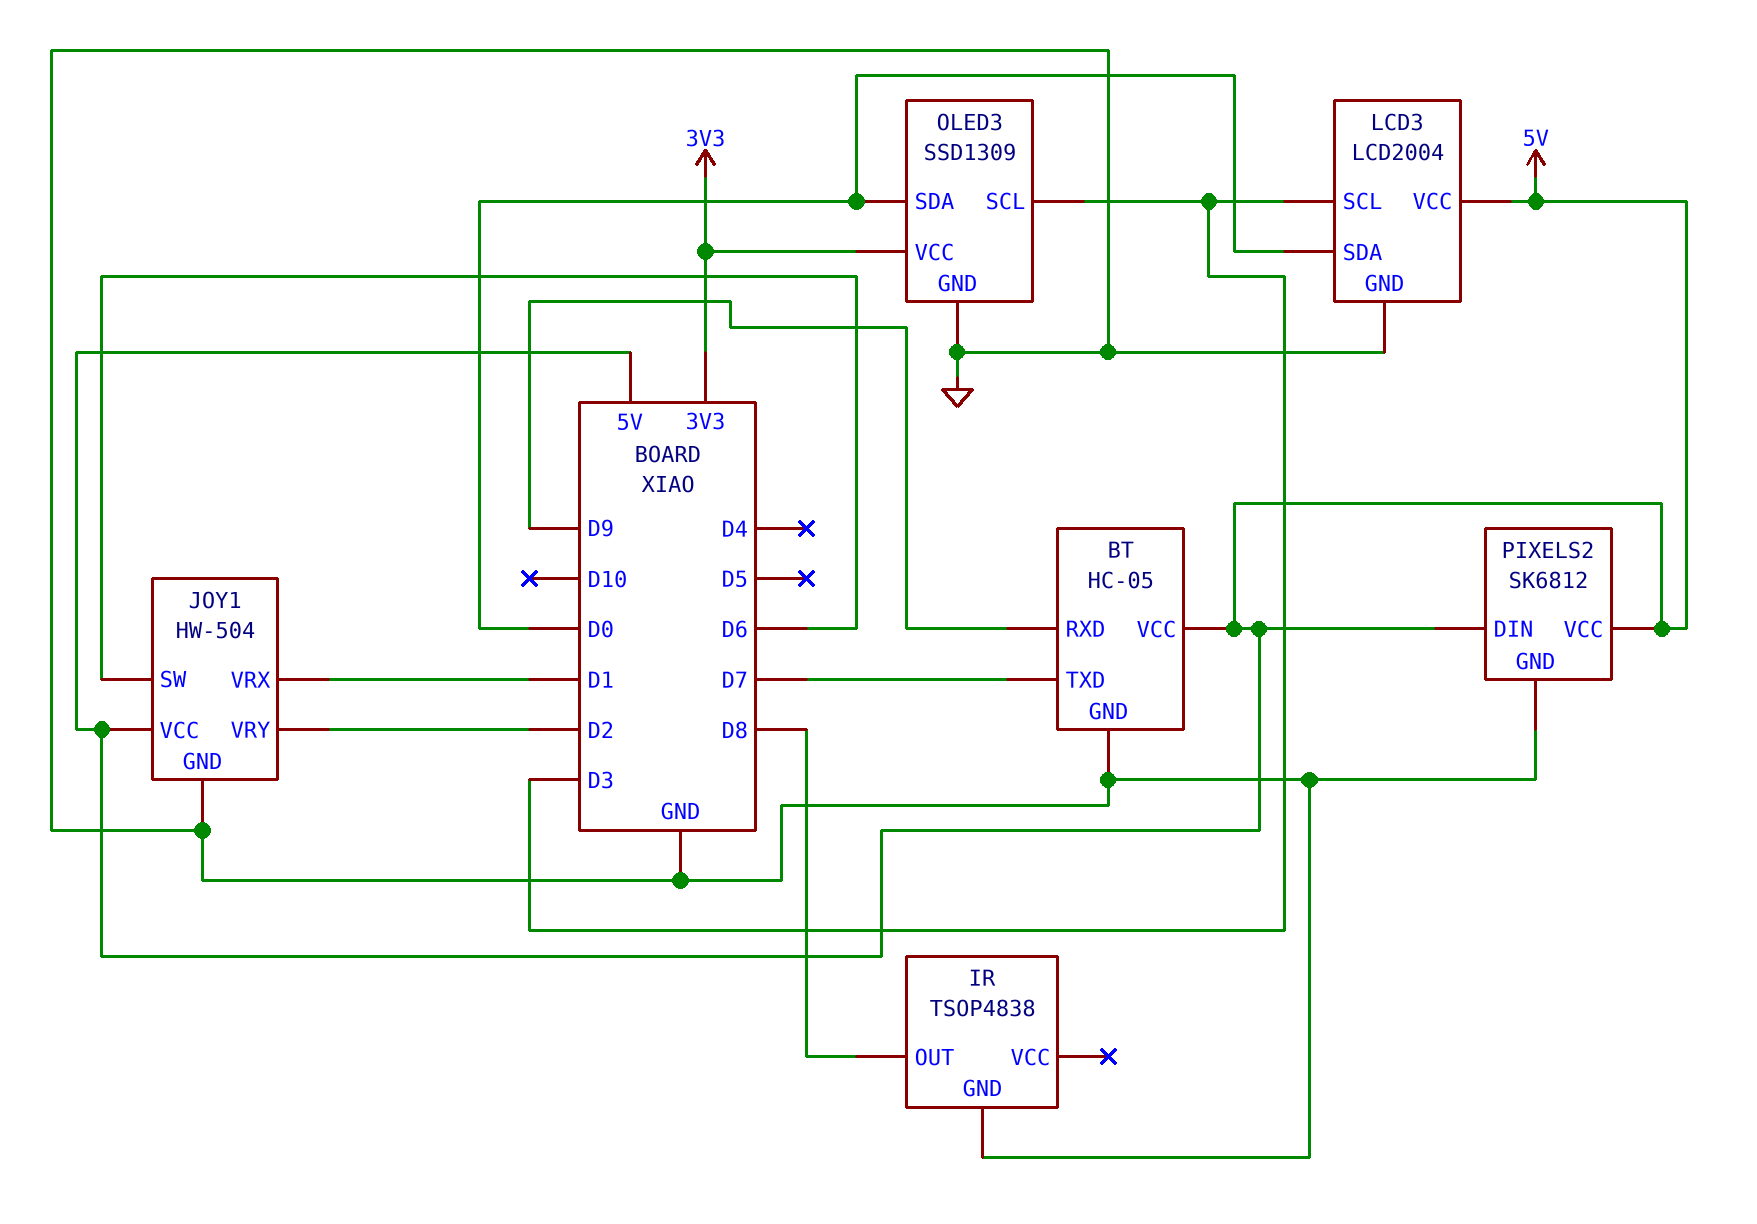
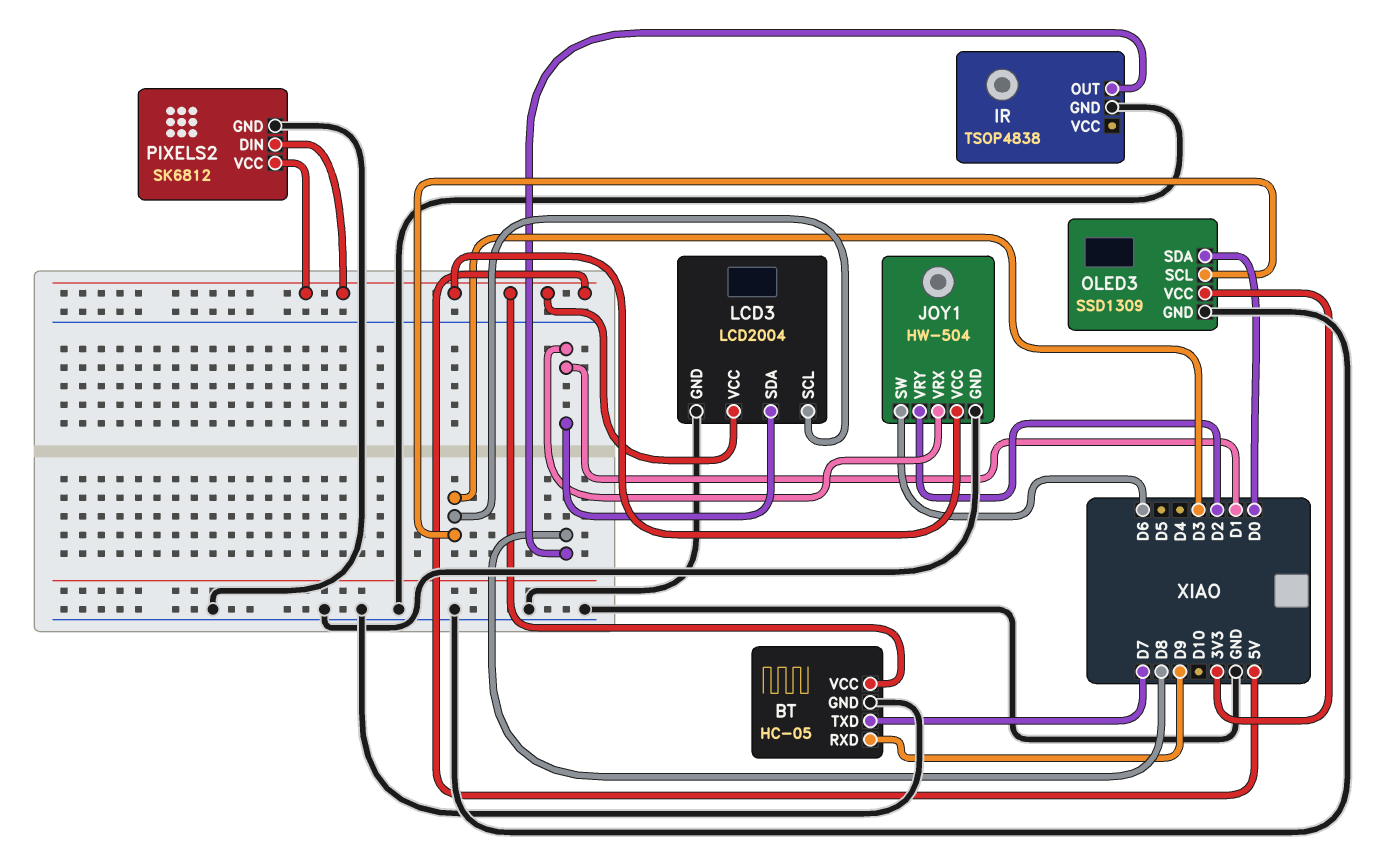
LCD3 pin SDA: D0 -> D1

